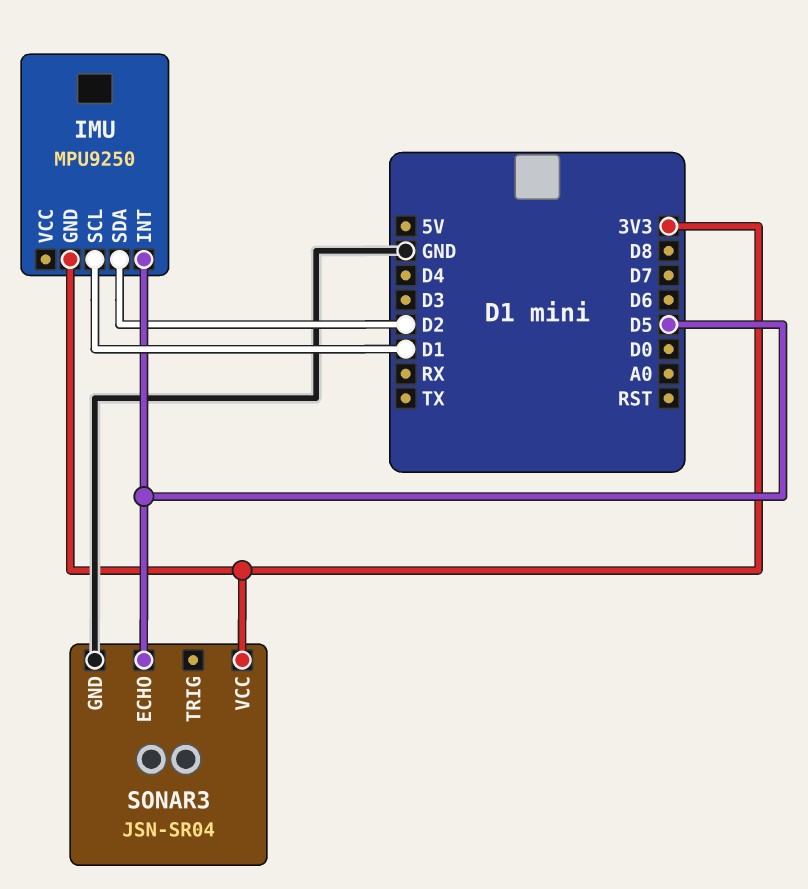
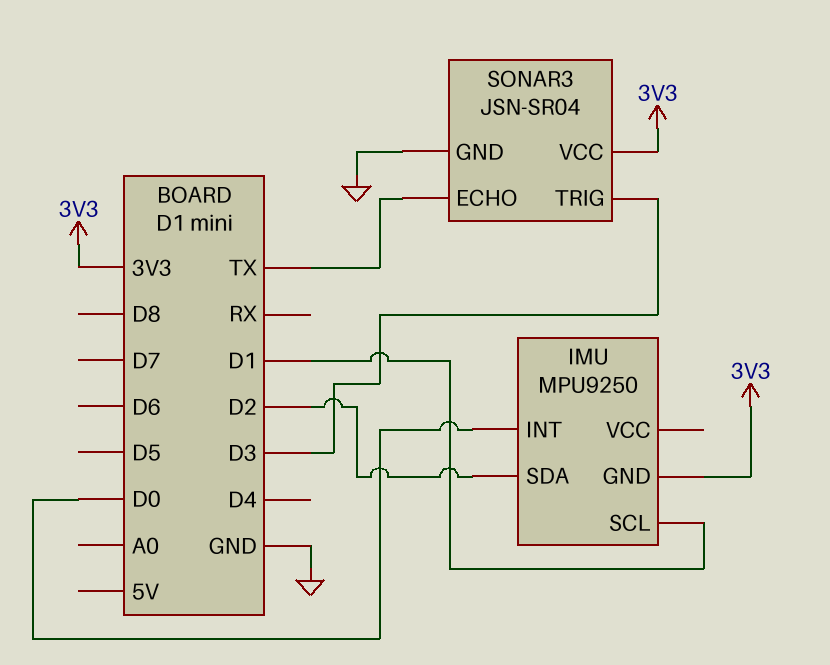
IMU pin INT: D5 -> D0
SONAR3 pin ECHO: D5 -> TX
SONAR3 pin TRIG: none -> D3

